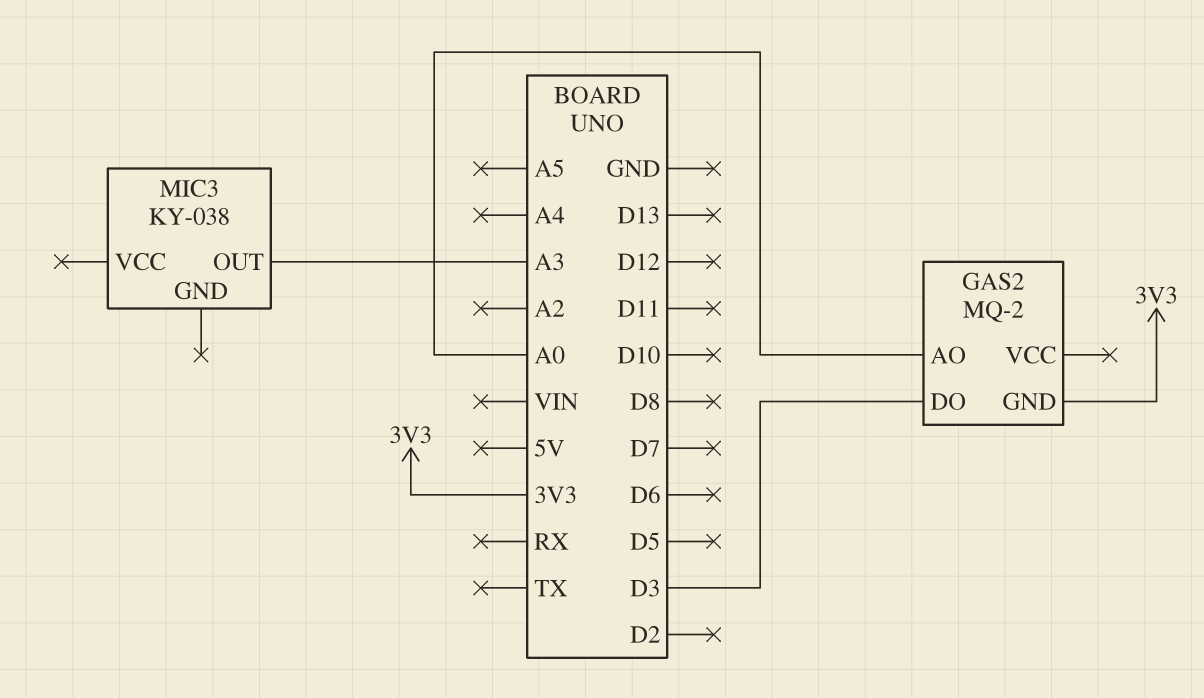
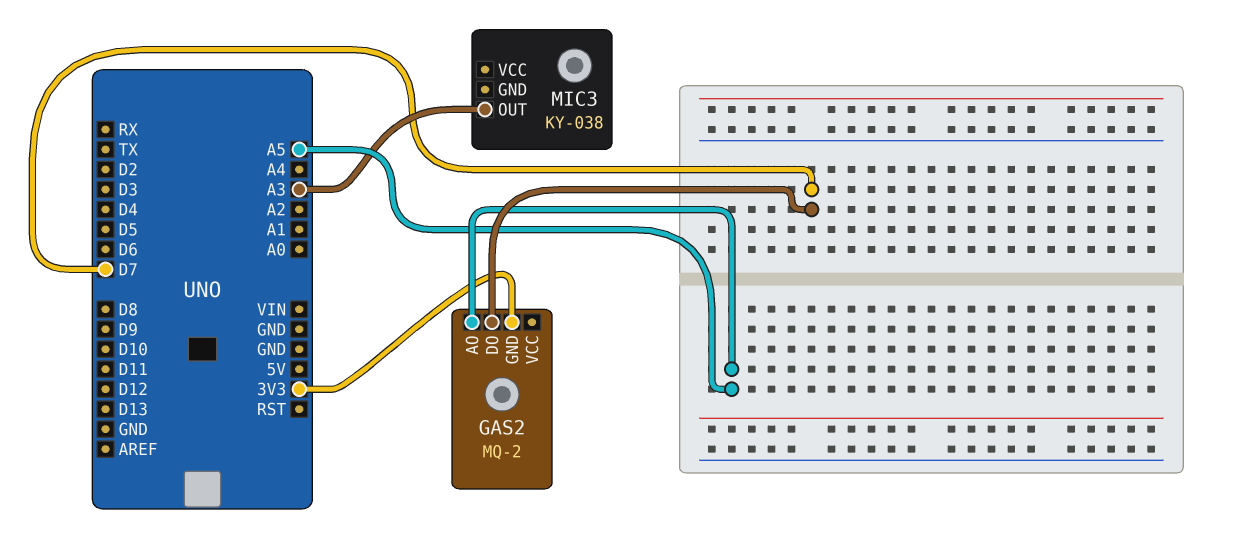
GAS2 pin AO: A0 -> A5
GAS2 pin DO: D3 -> D7

